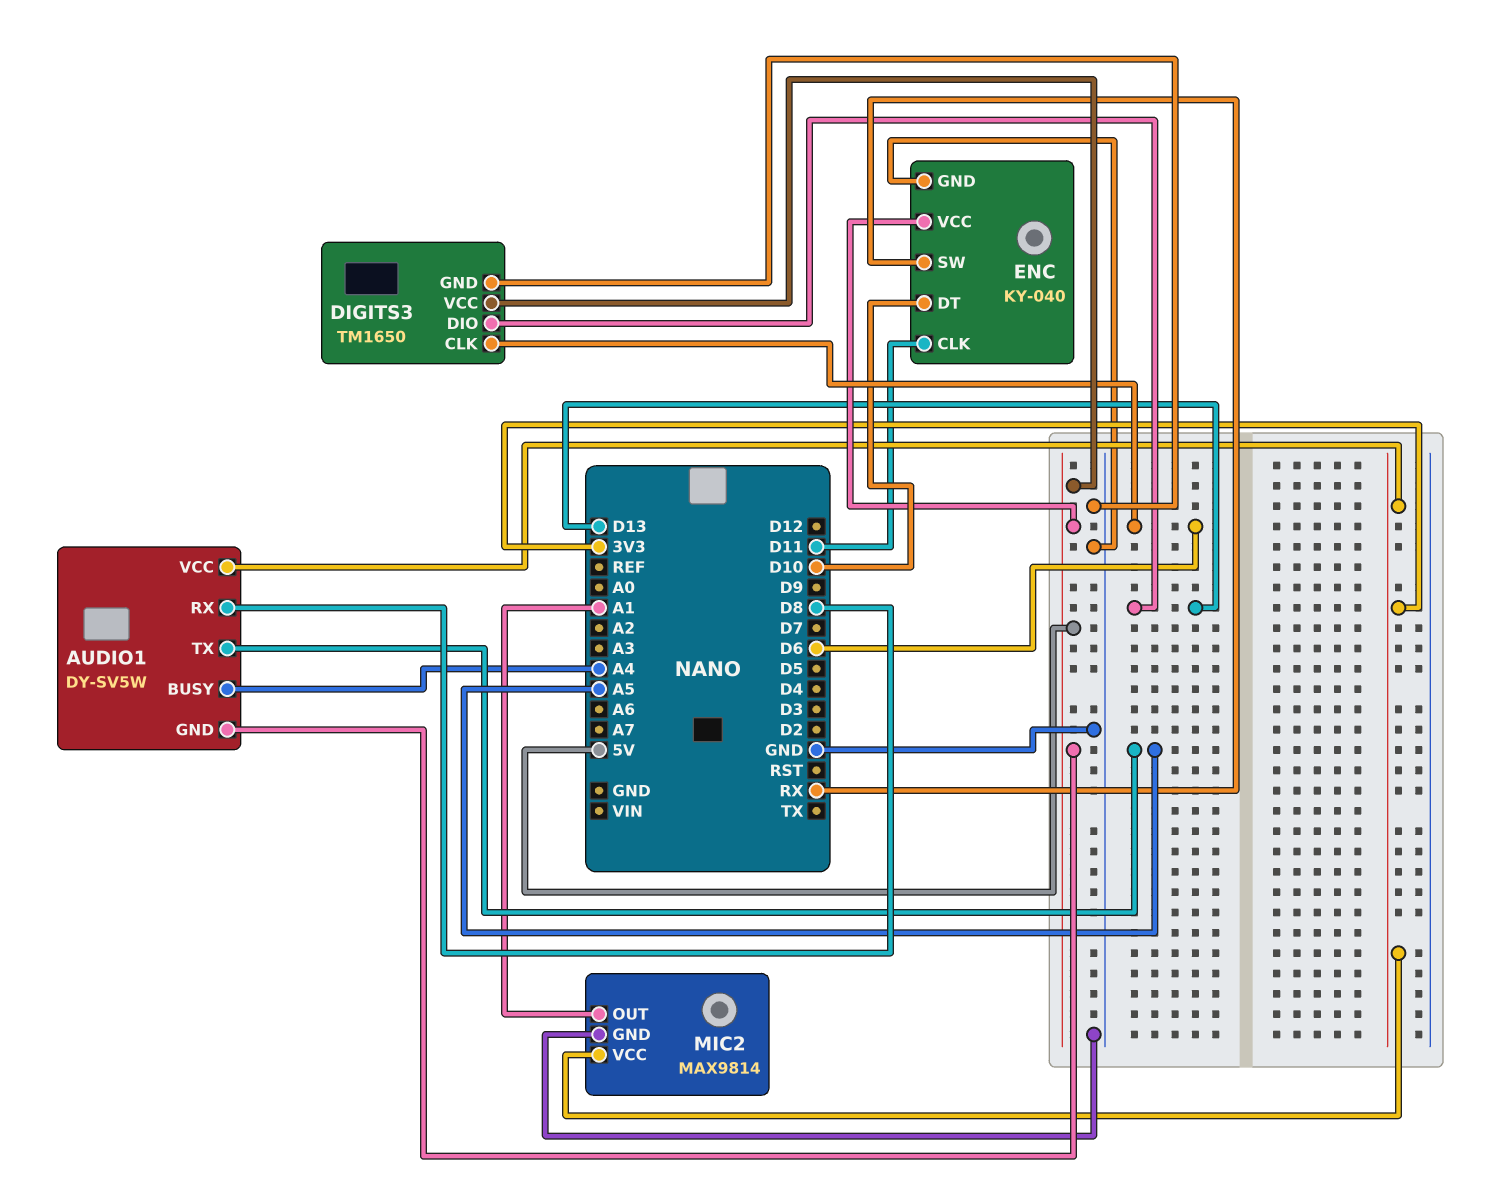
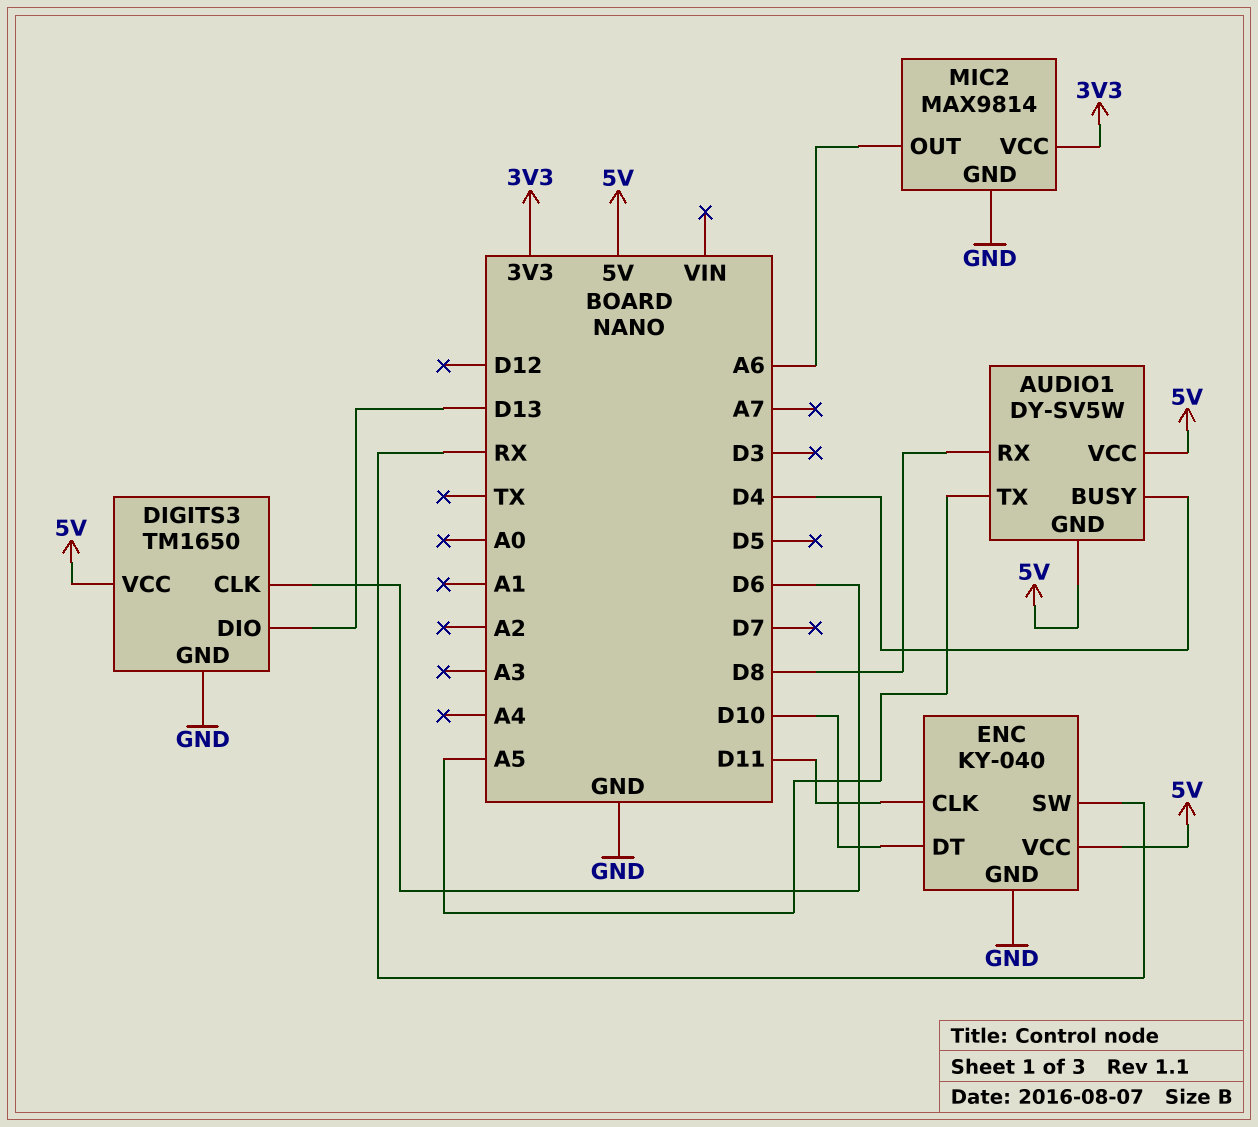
AUDIO1 pin BUSY: A4 -> D4
AUDIO1 pin VCC: 3V3 -> 5V
MIC2 pin OUT: A1 -> A6

